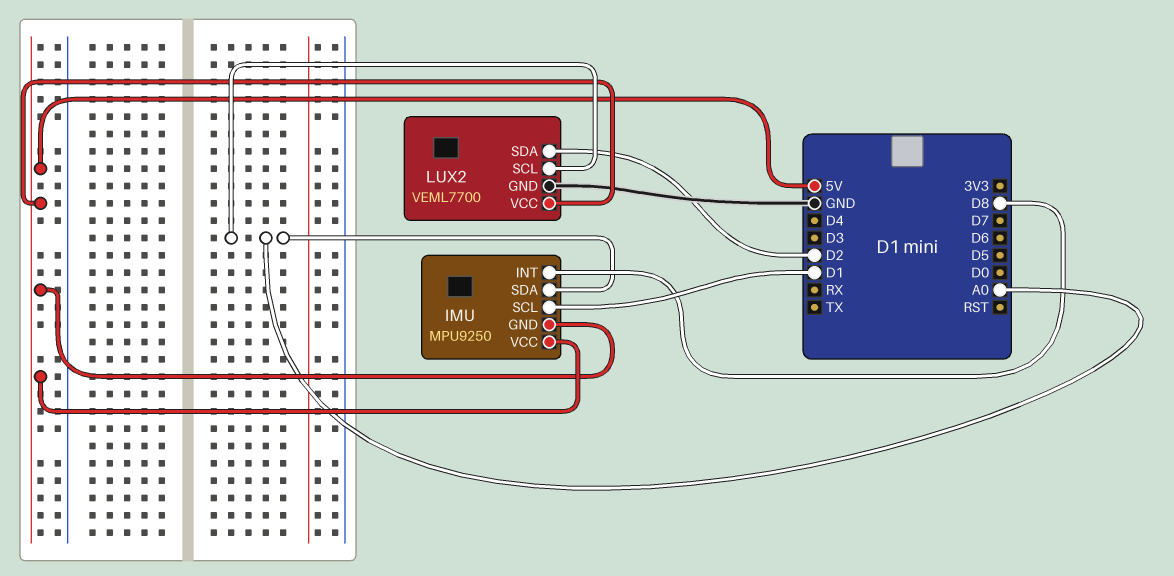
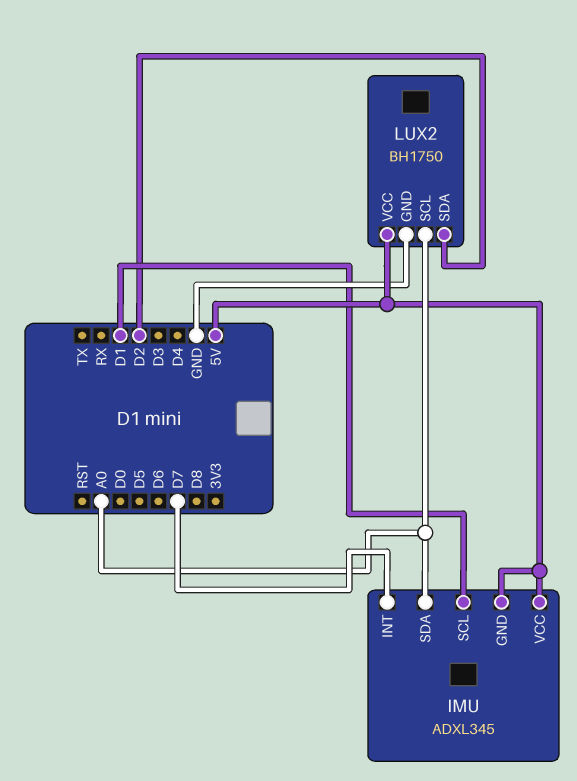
IMU: MPU9250 -> ADXL345
IMU pin INT: D8 -> D7
LUX2: VEML7700 -> BH1750

